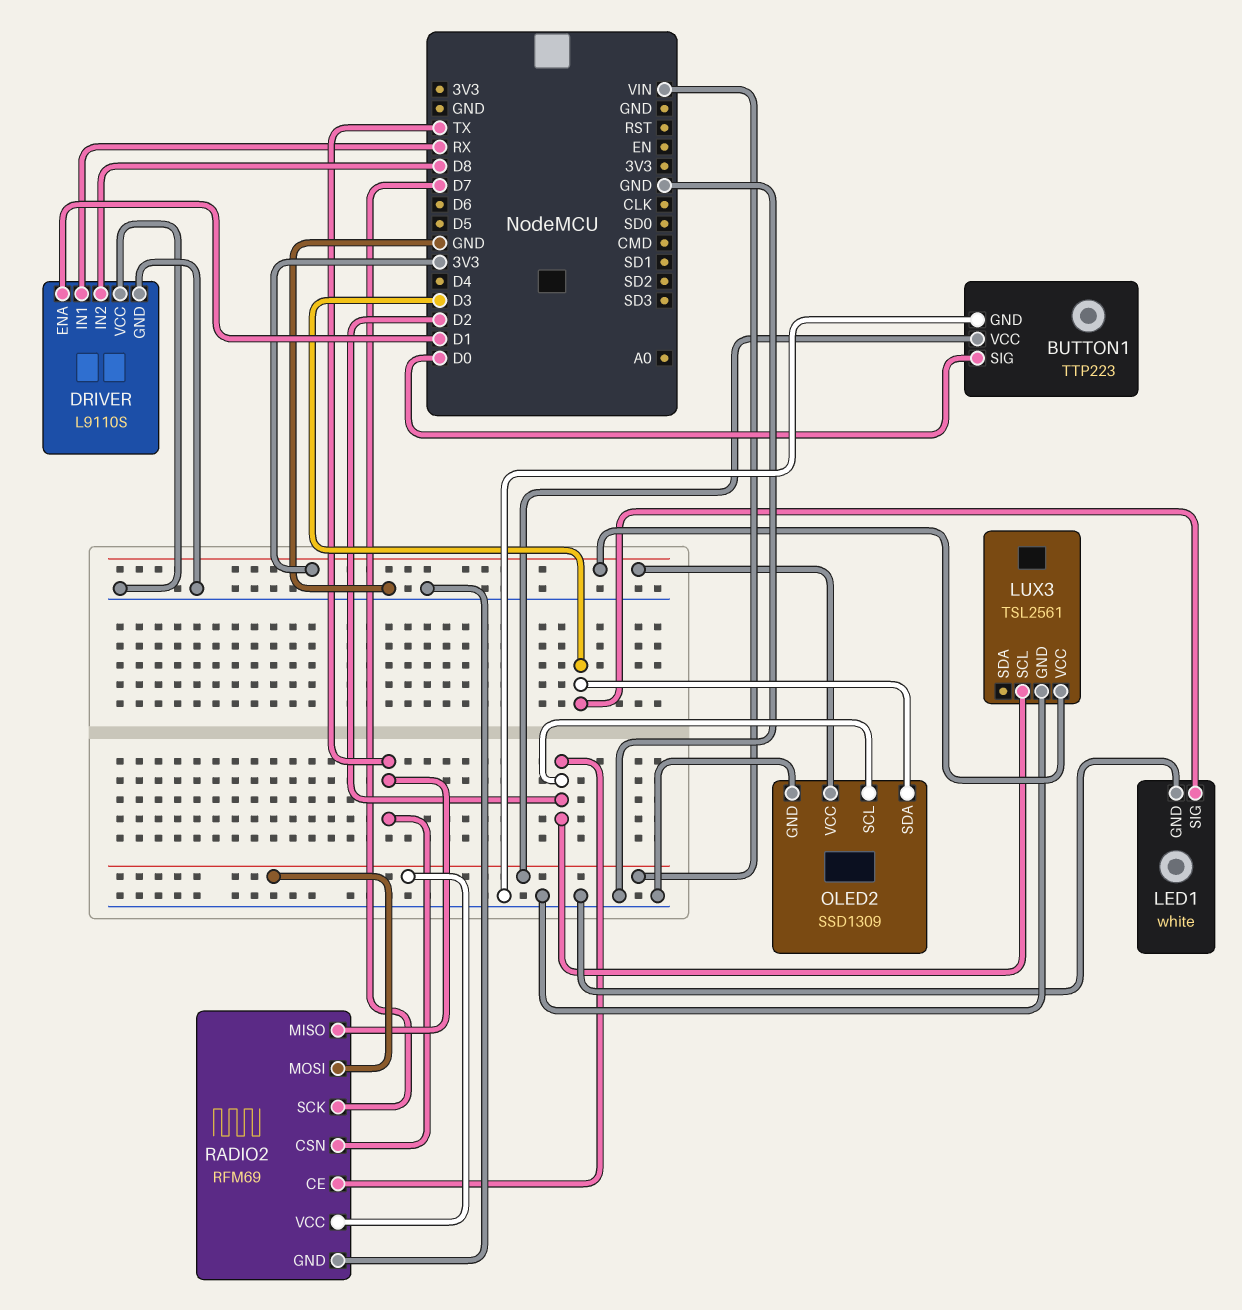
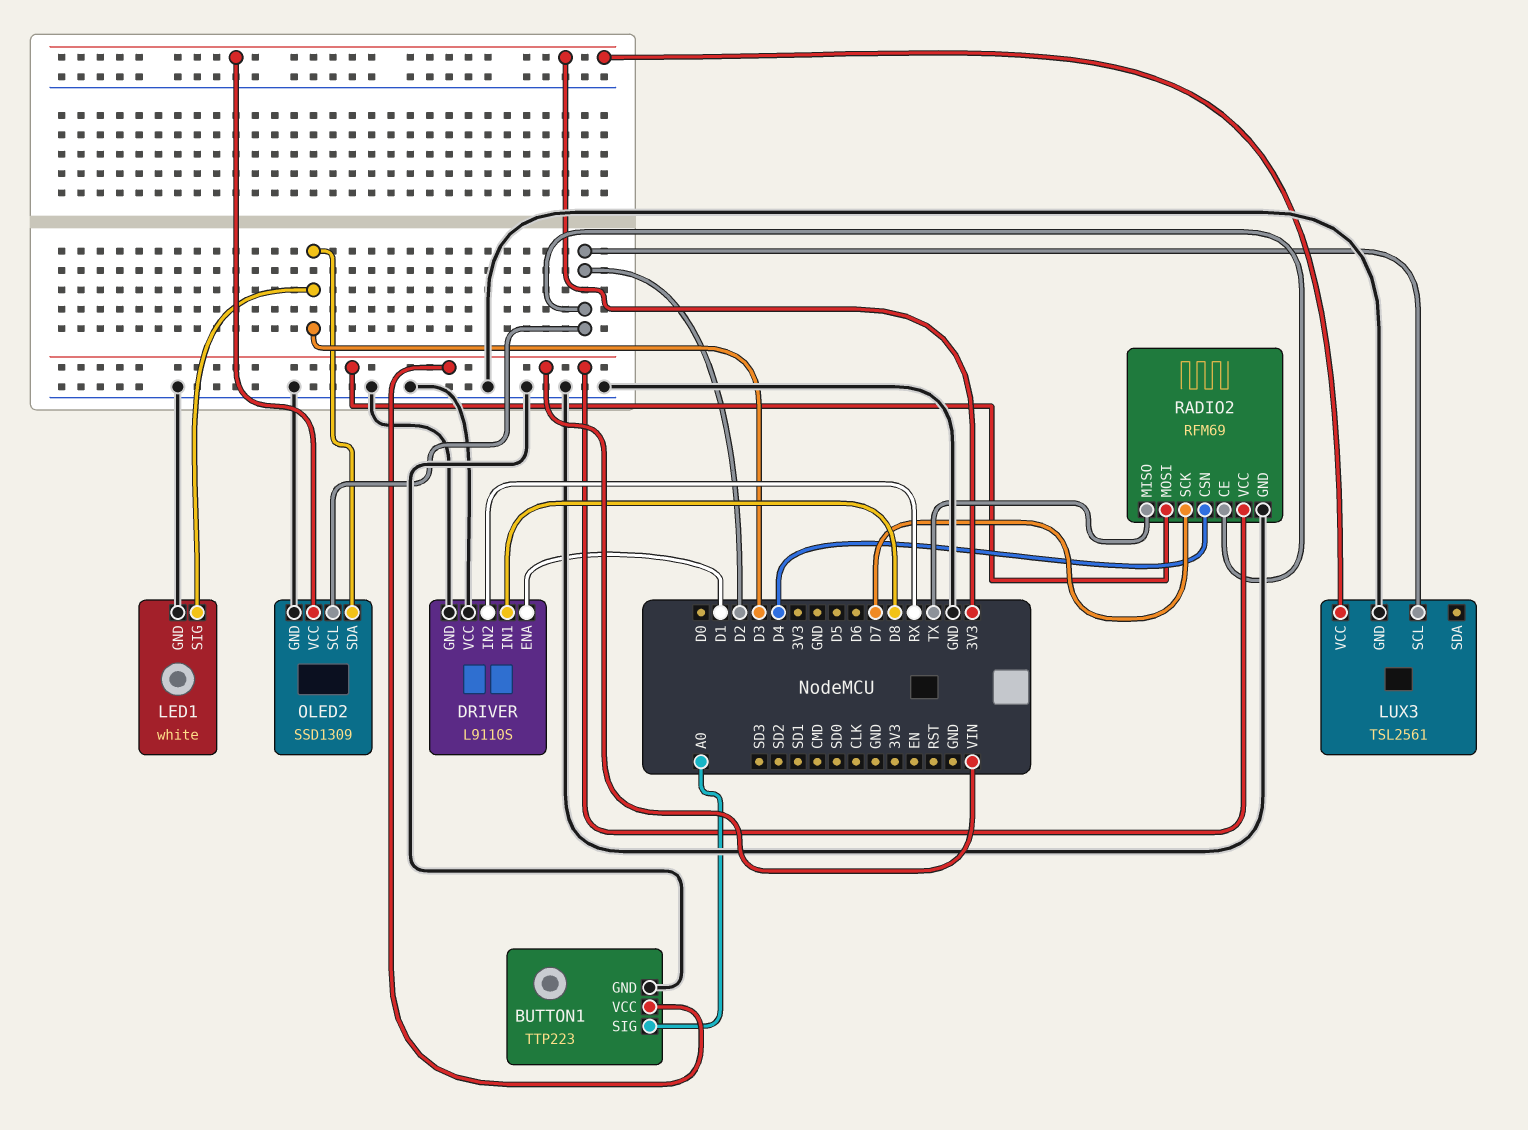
BUTTON1 pin SIG: D0 -> A0
DRIVER pin IN1: RX -> D8
DRIVER pin IN2: D8 -> RX
RADIO2 pin CSN: TX -> D4

